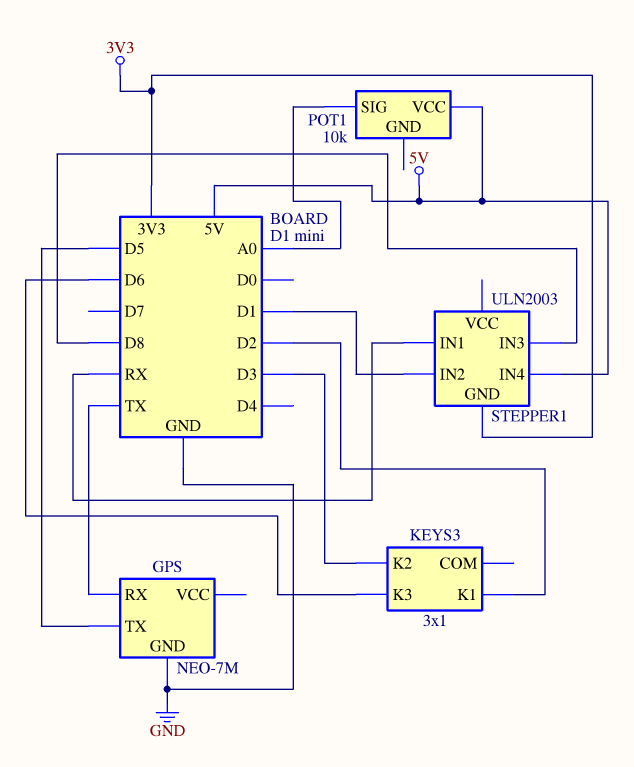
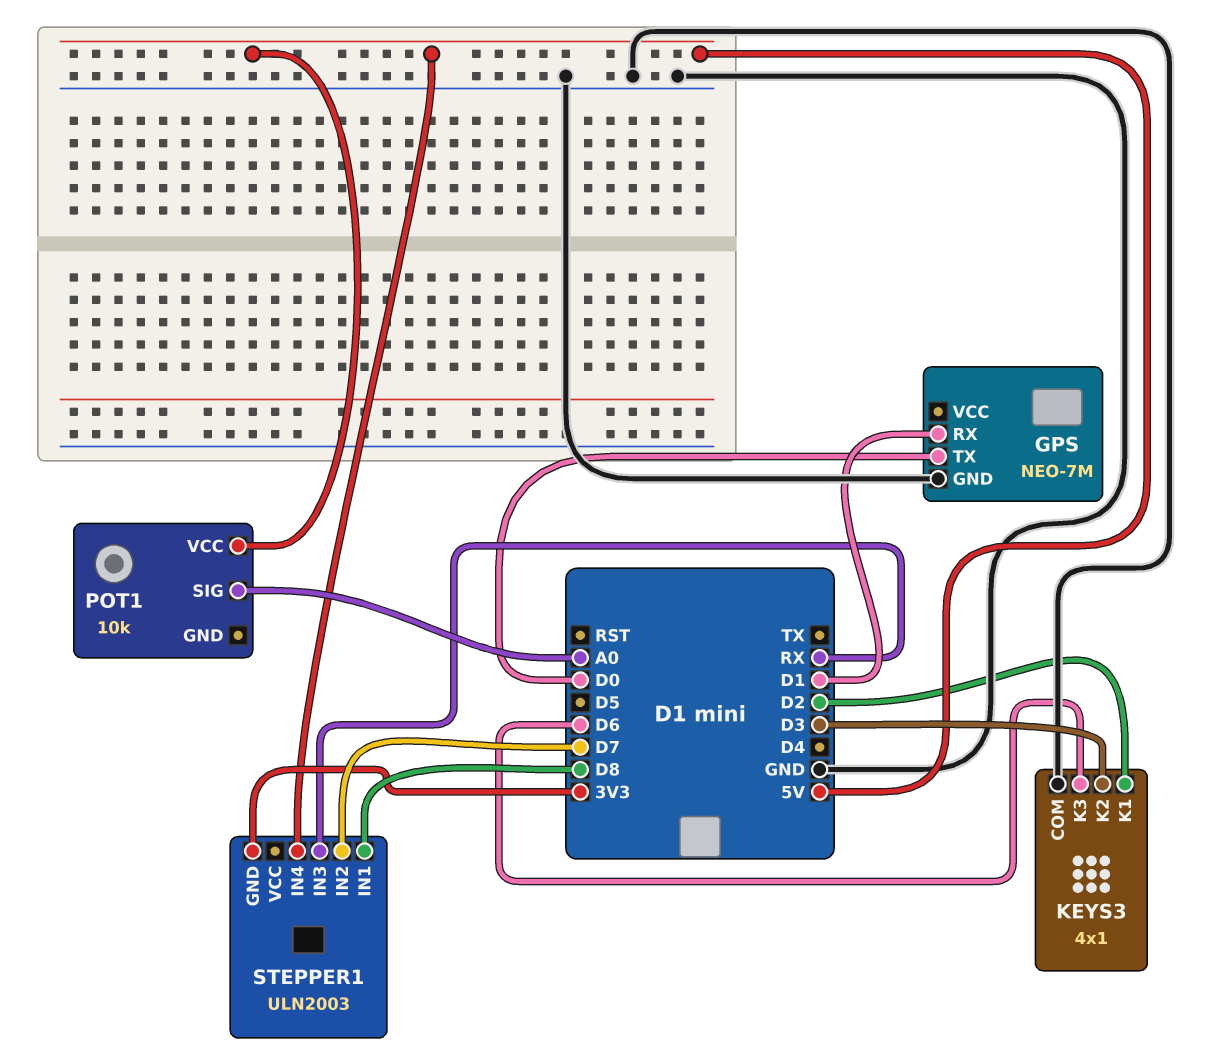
GPS pin RX: TX -> D1
GPS pin TX: D5 -> D0
KEYS3: 3x1 -> 4x1
KEYS3 pin COM: none -> GND
STEPPER1 pin IN1: RX -> D8
STEPPER1 pin IN2: D1 -> D7
STEPPER1 pin IN3: D8 -> RX

